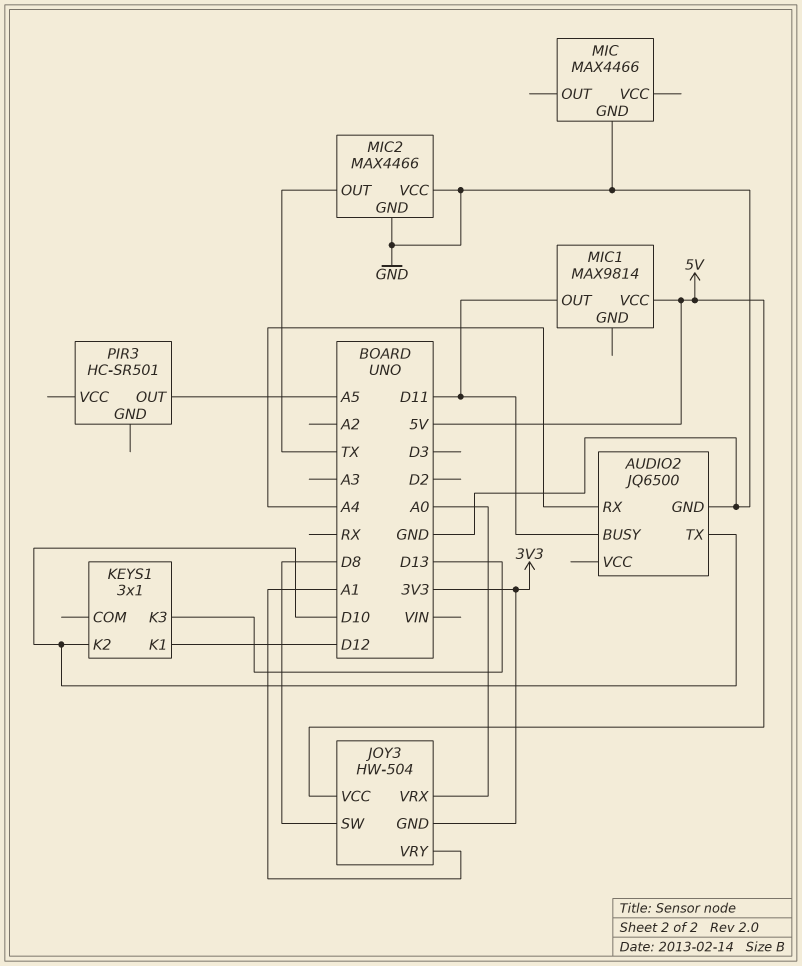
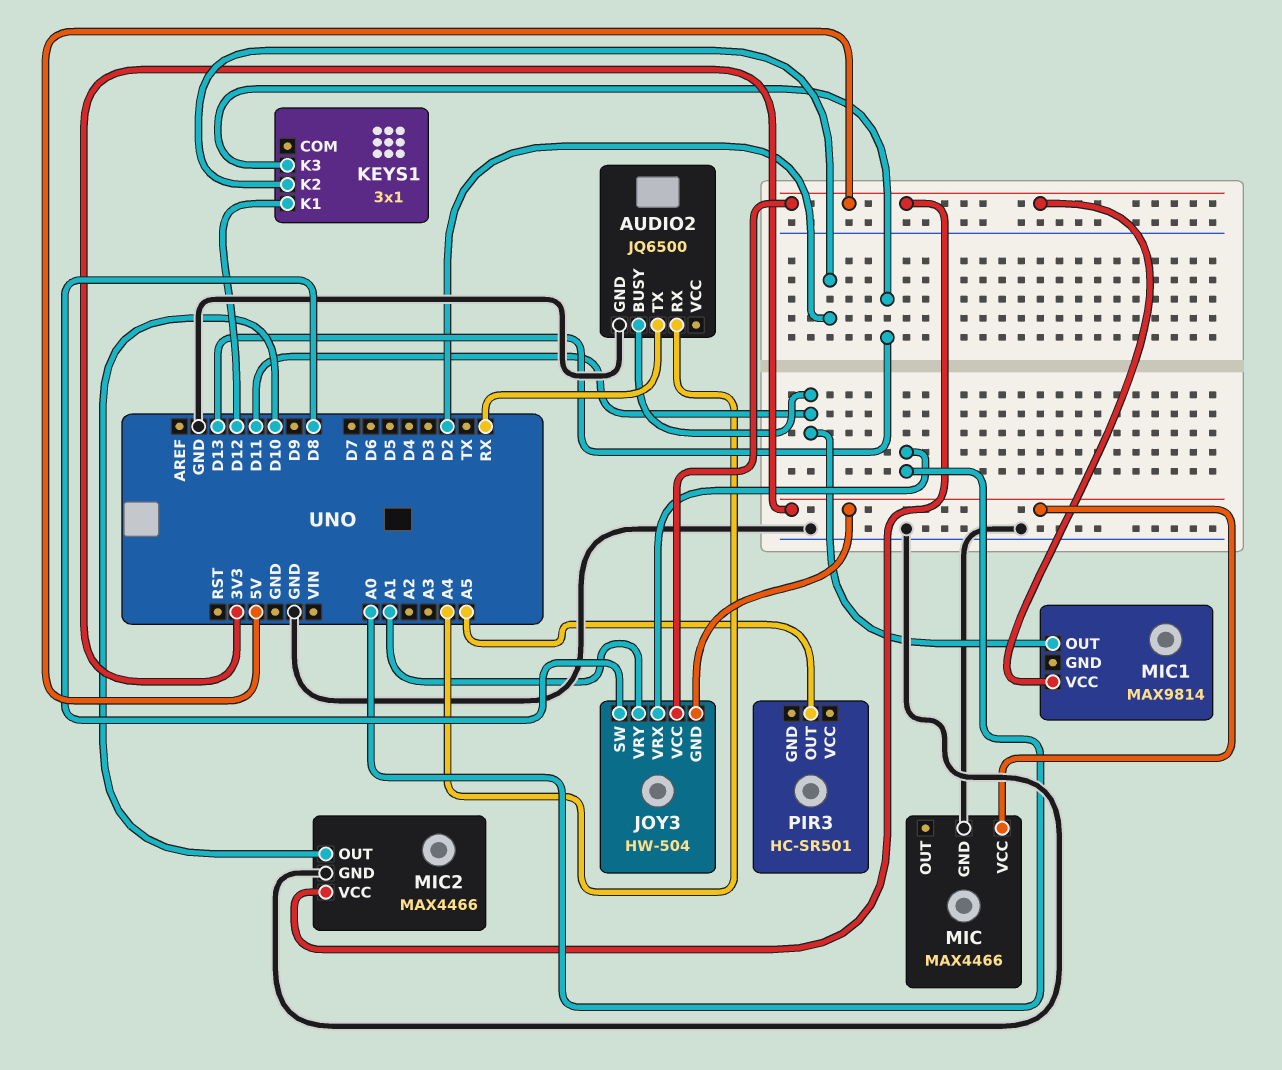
AUDIO2 pin TX: D10 -> RX
KEYS1 pin K2: D10 -> D2
MIC pin VCC: none -> 3V3
MIC2 pin OUT: TX -> D10
MIC2 pin VCC: GND -> 5V

